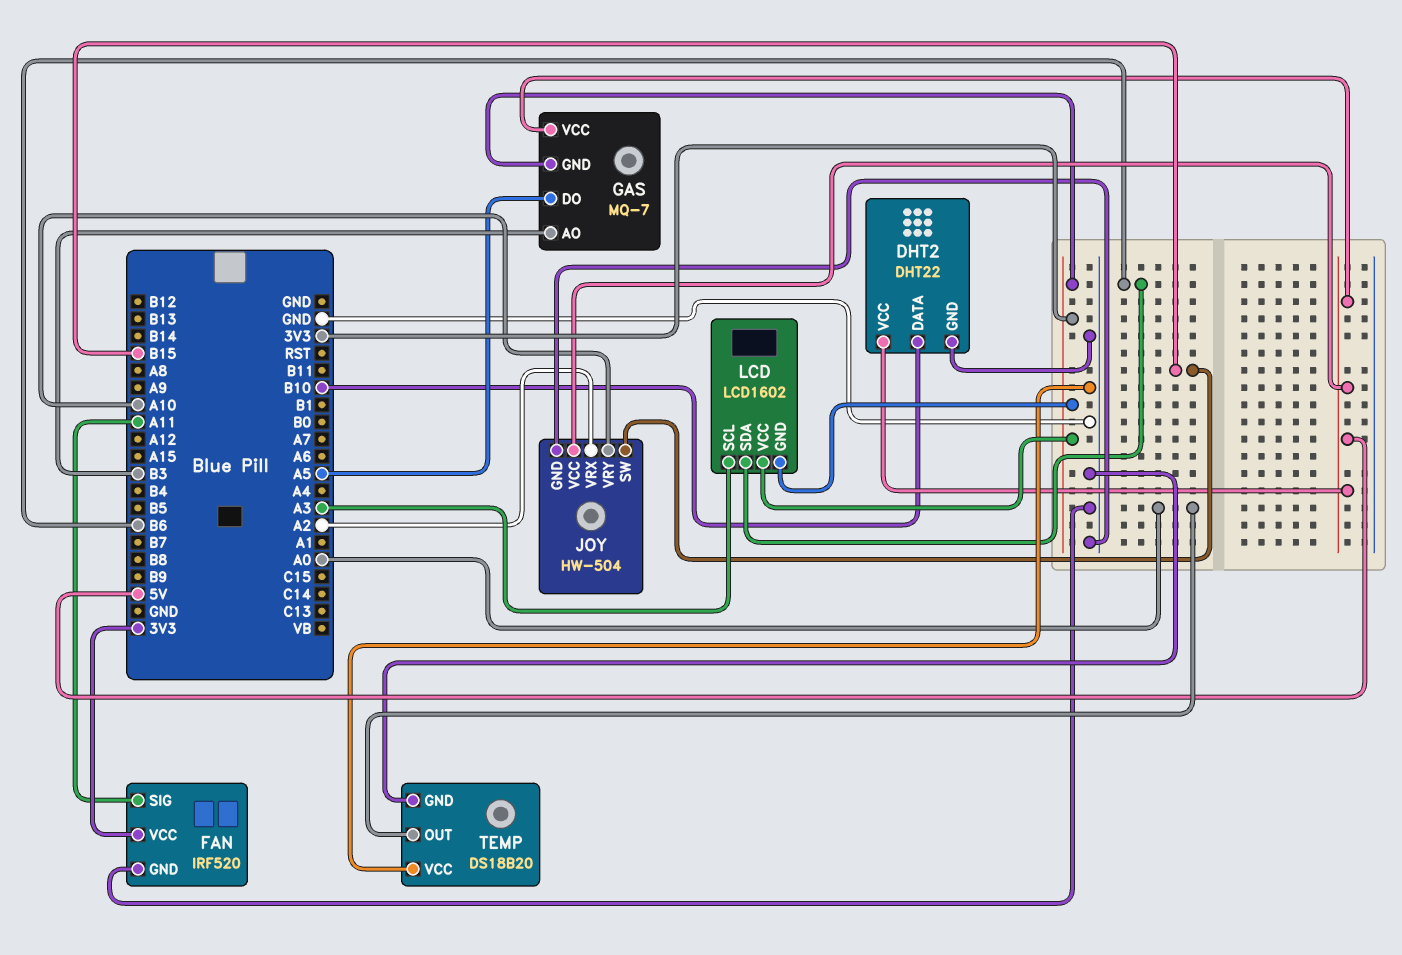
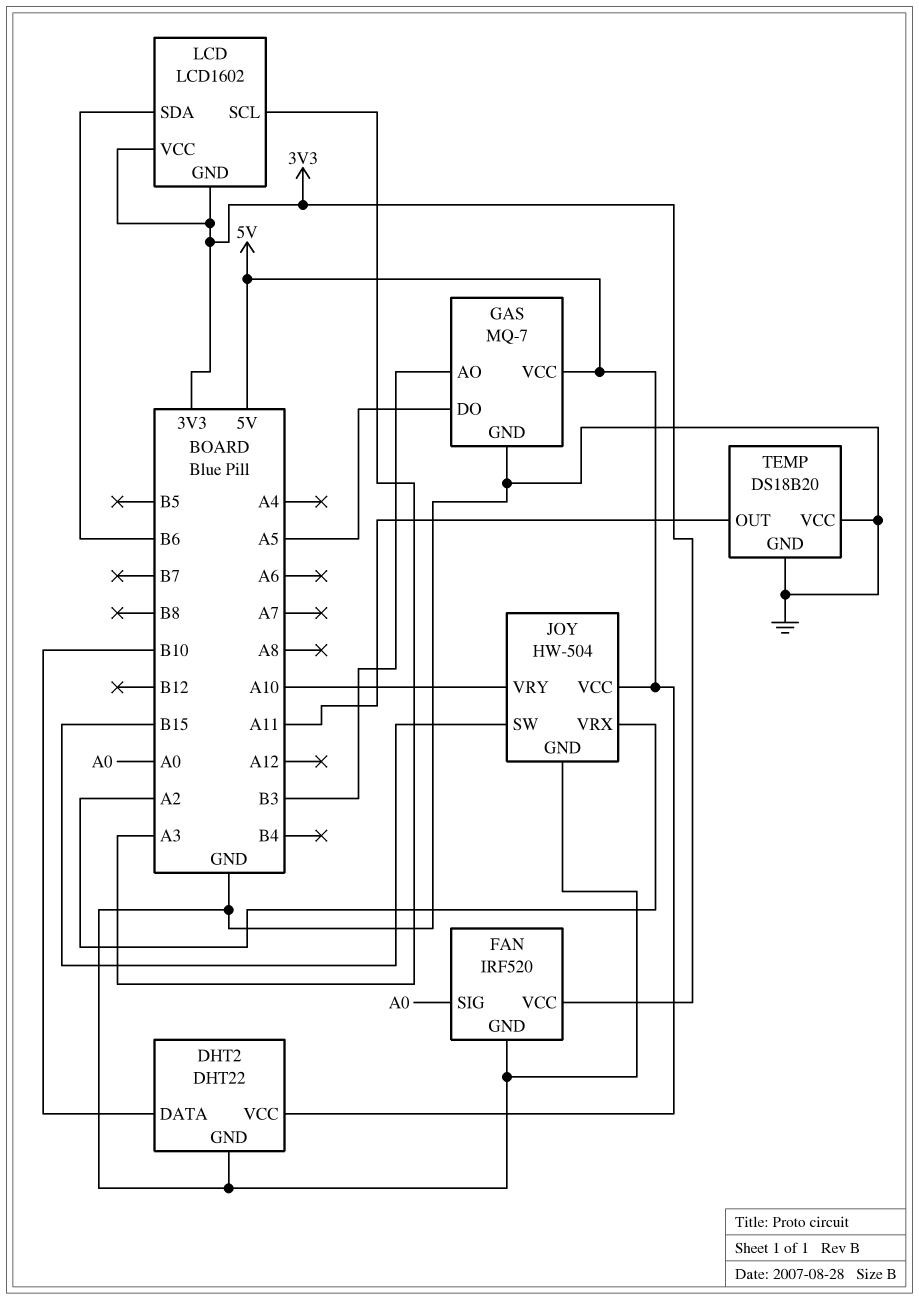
FAN pin SIG: A11 -> A0
GAS pin GND: 3V3 -> GND
TEMP pin OUT: A0 -> A11

